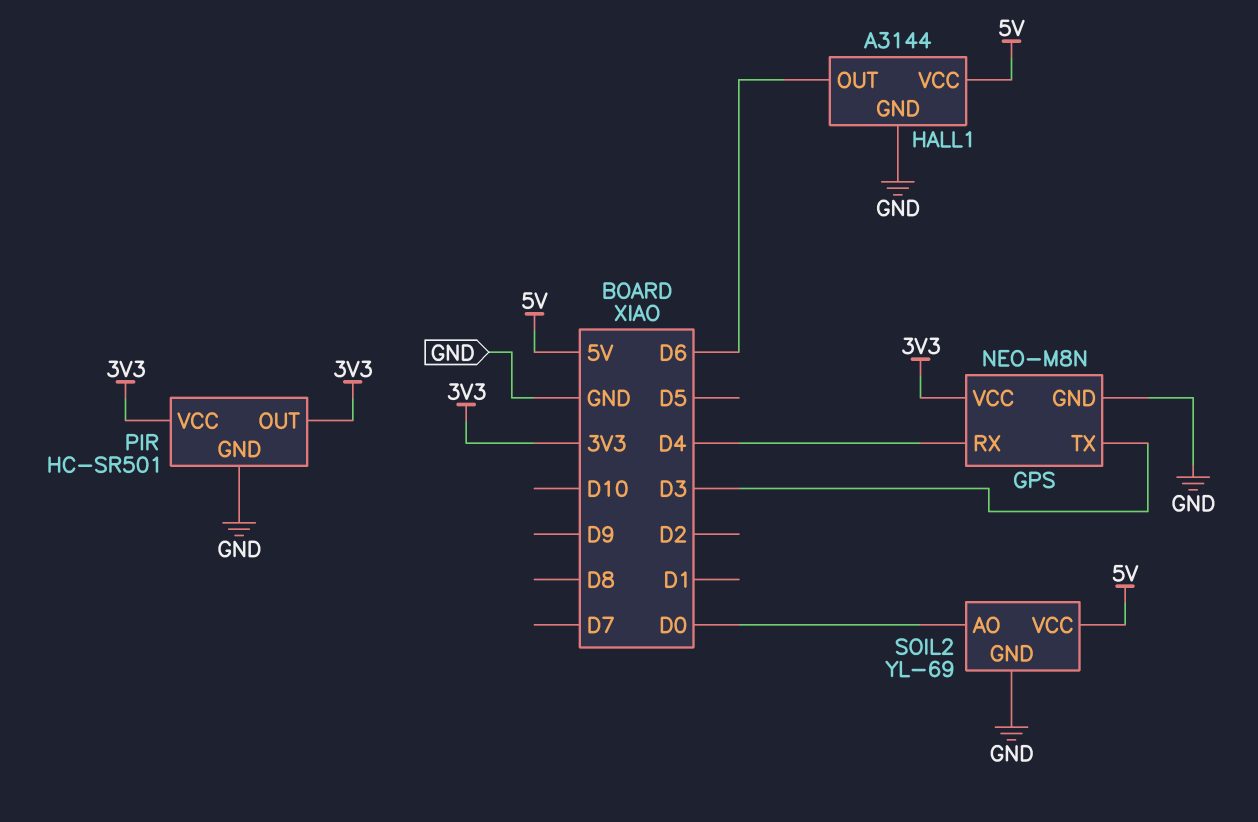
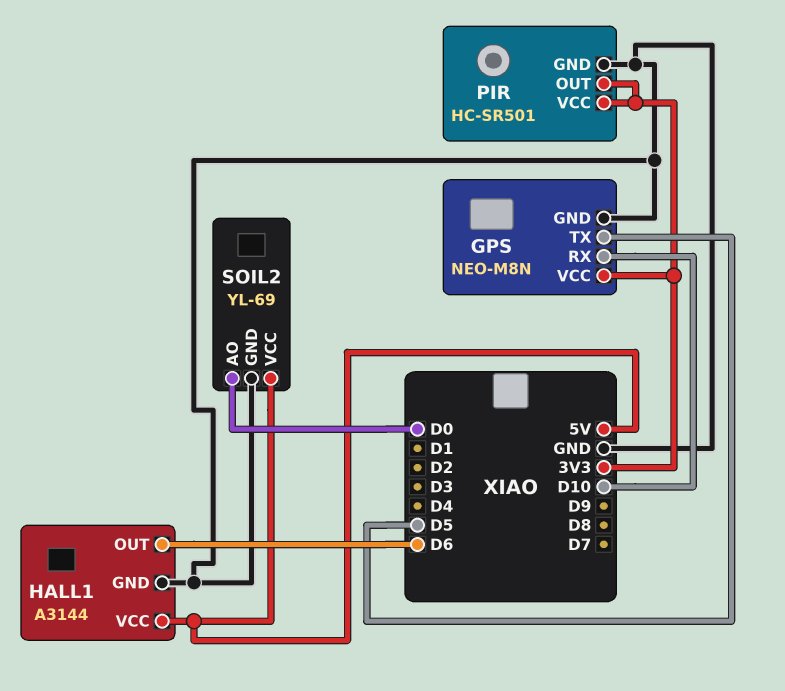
GPS pin RX: D4 -> D10
GPS pin TX: D3 -> D5

